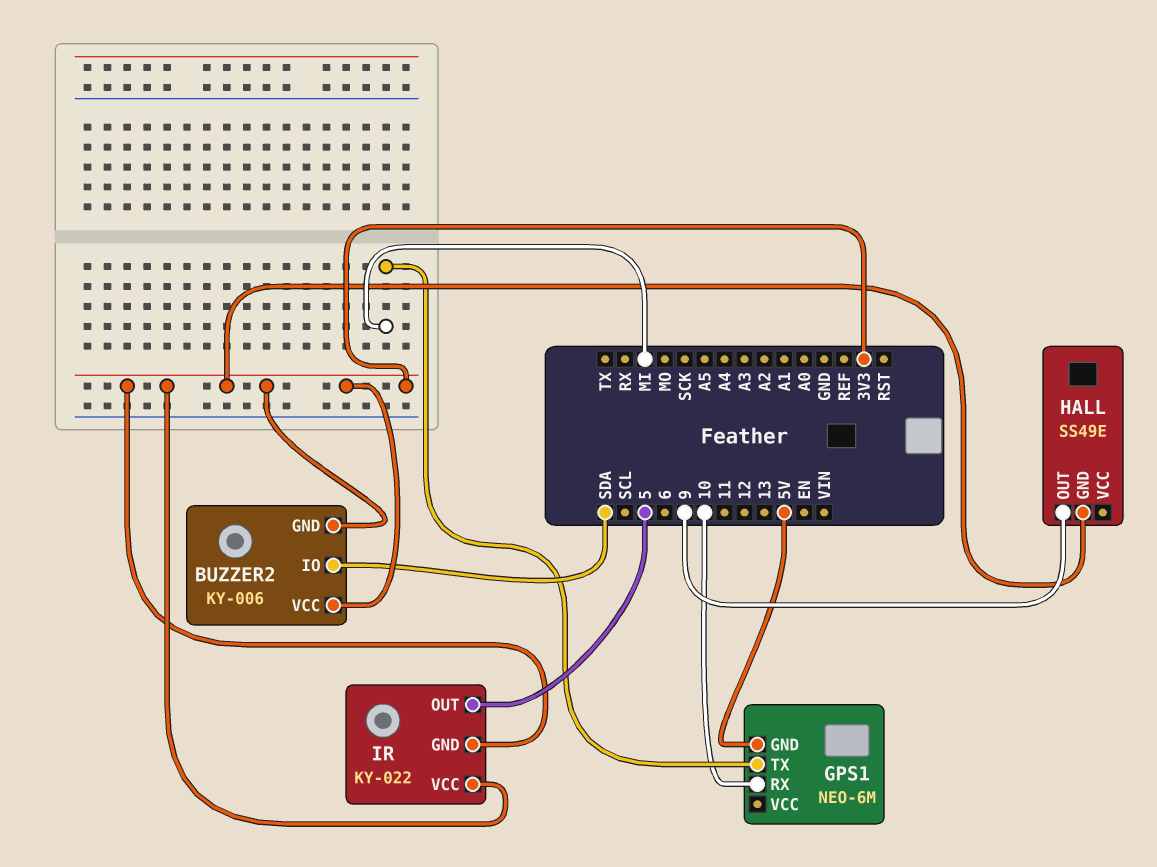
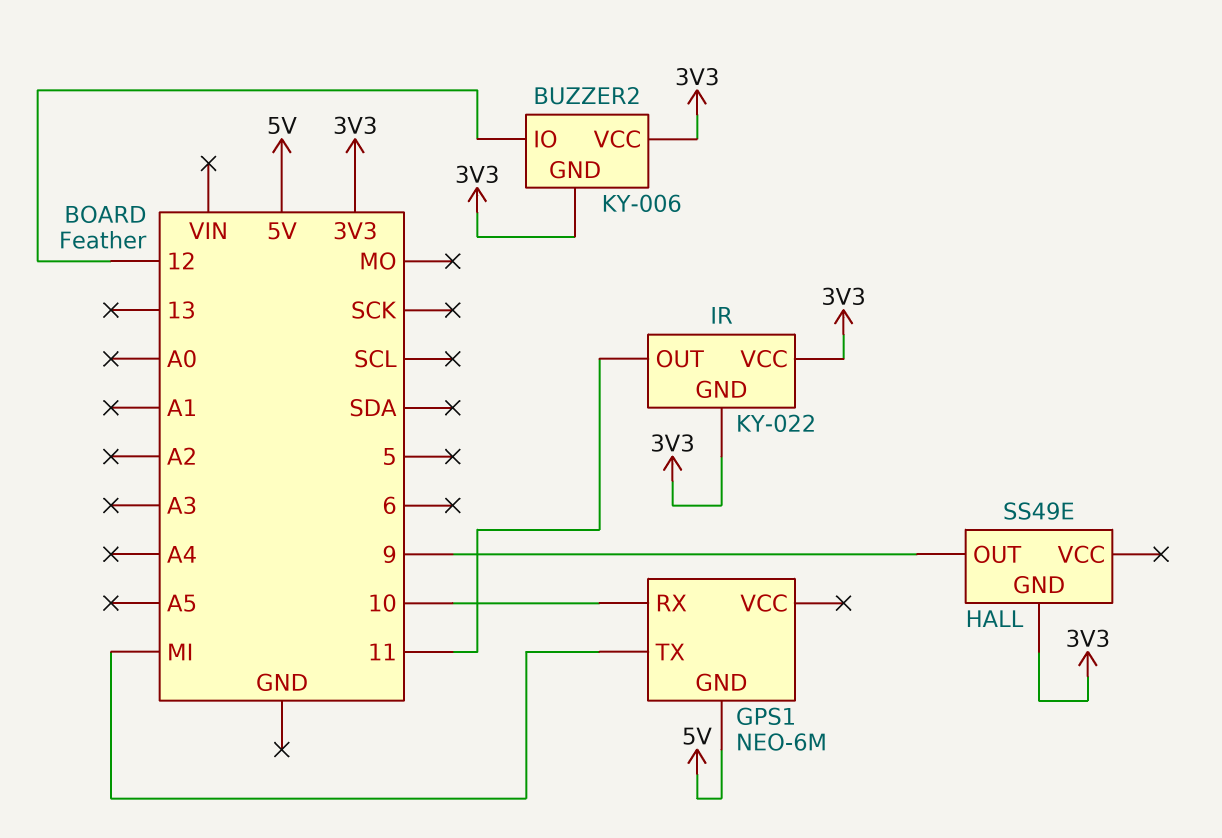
BUZZER2 pin IO: SDA -> 12
IR pin OUT: 5 -> 11

